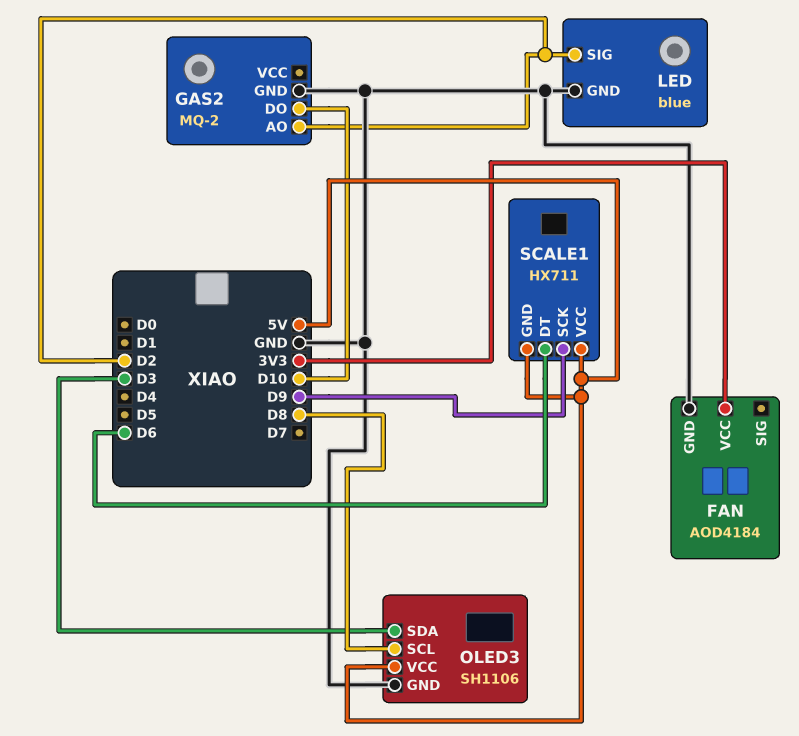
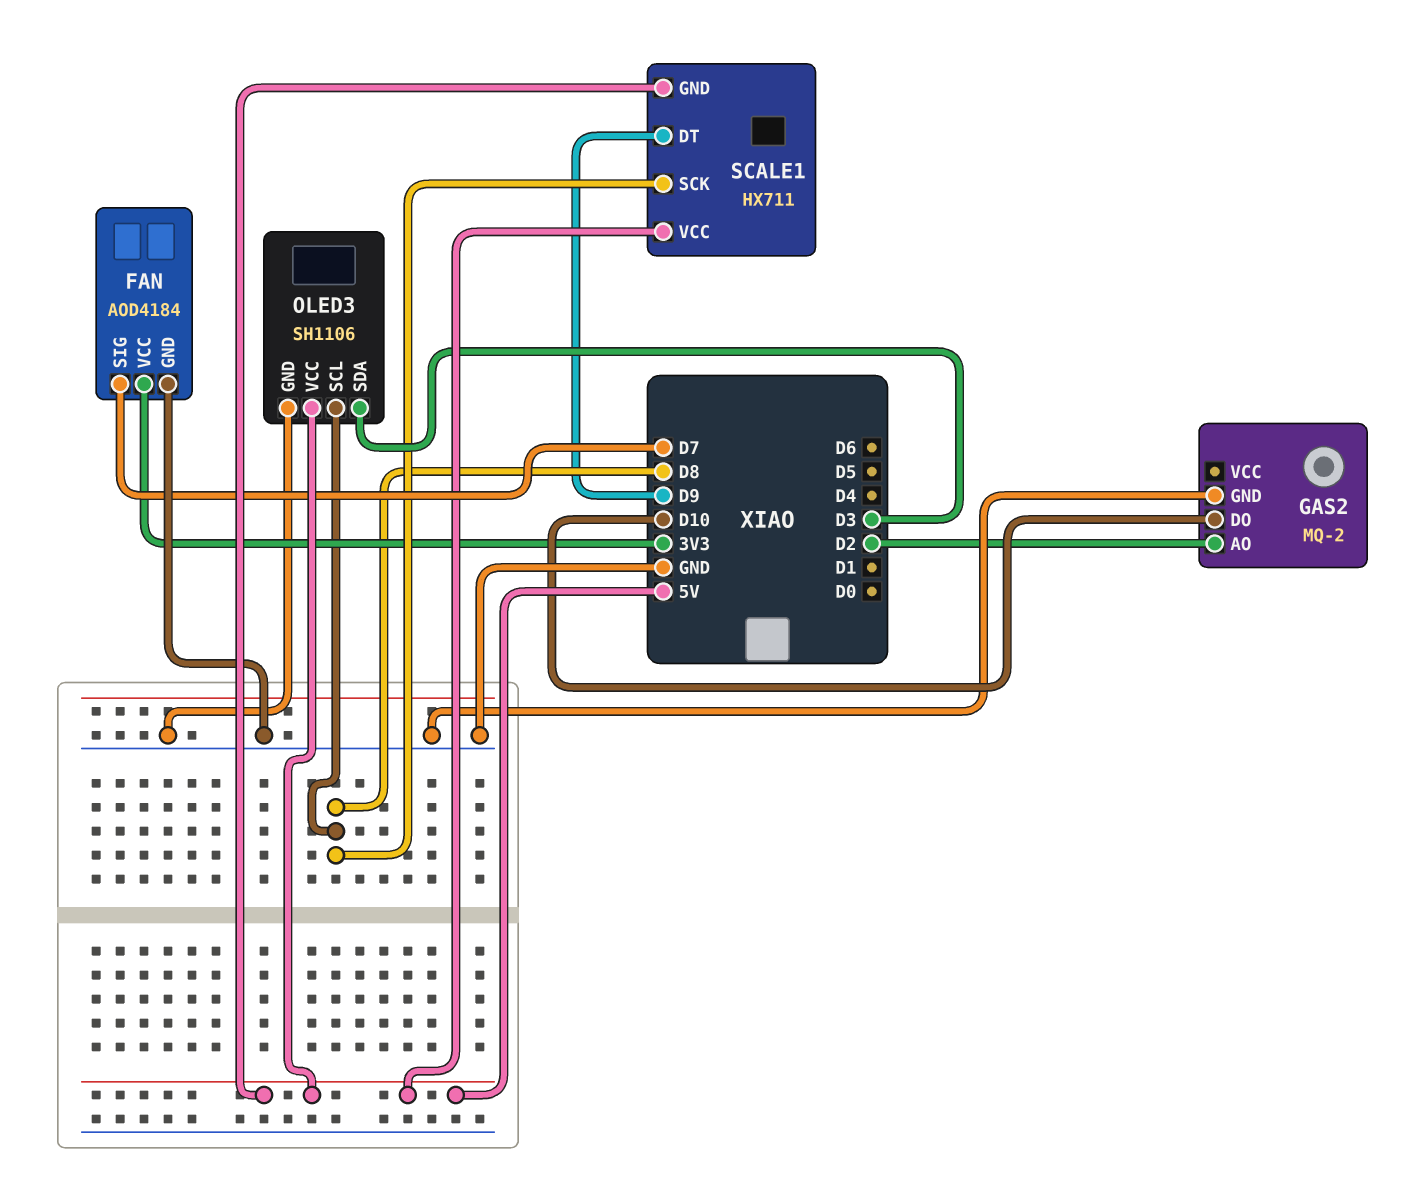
FAN pin SIG: none -> D7
LED: blue -> none
LED pin GND: GND -> none
LED pin SIG: D2 -> none
SCALE1 pin DT: D6 -> D9
SCALE1 pin SCK: D9 -> D8

